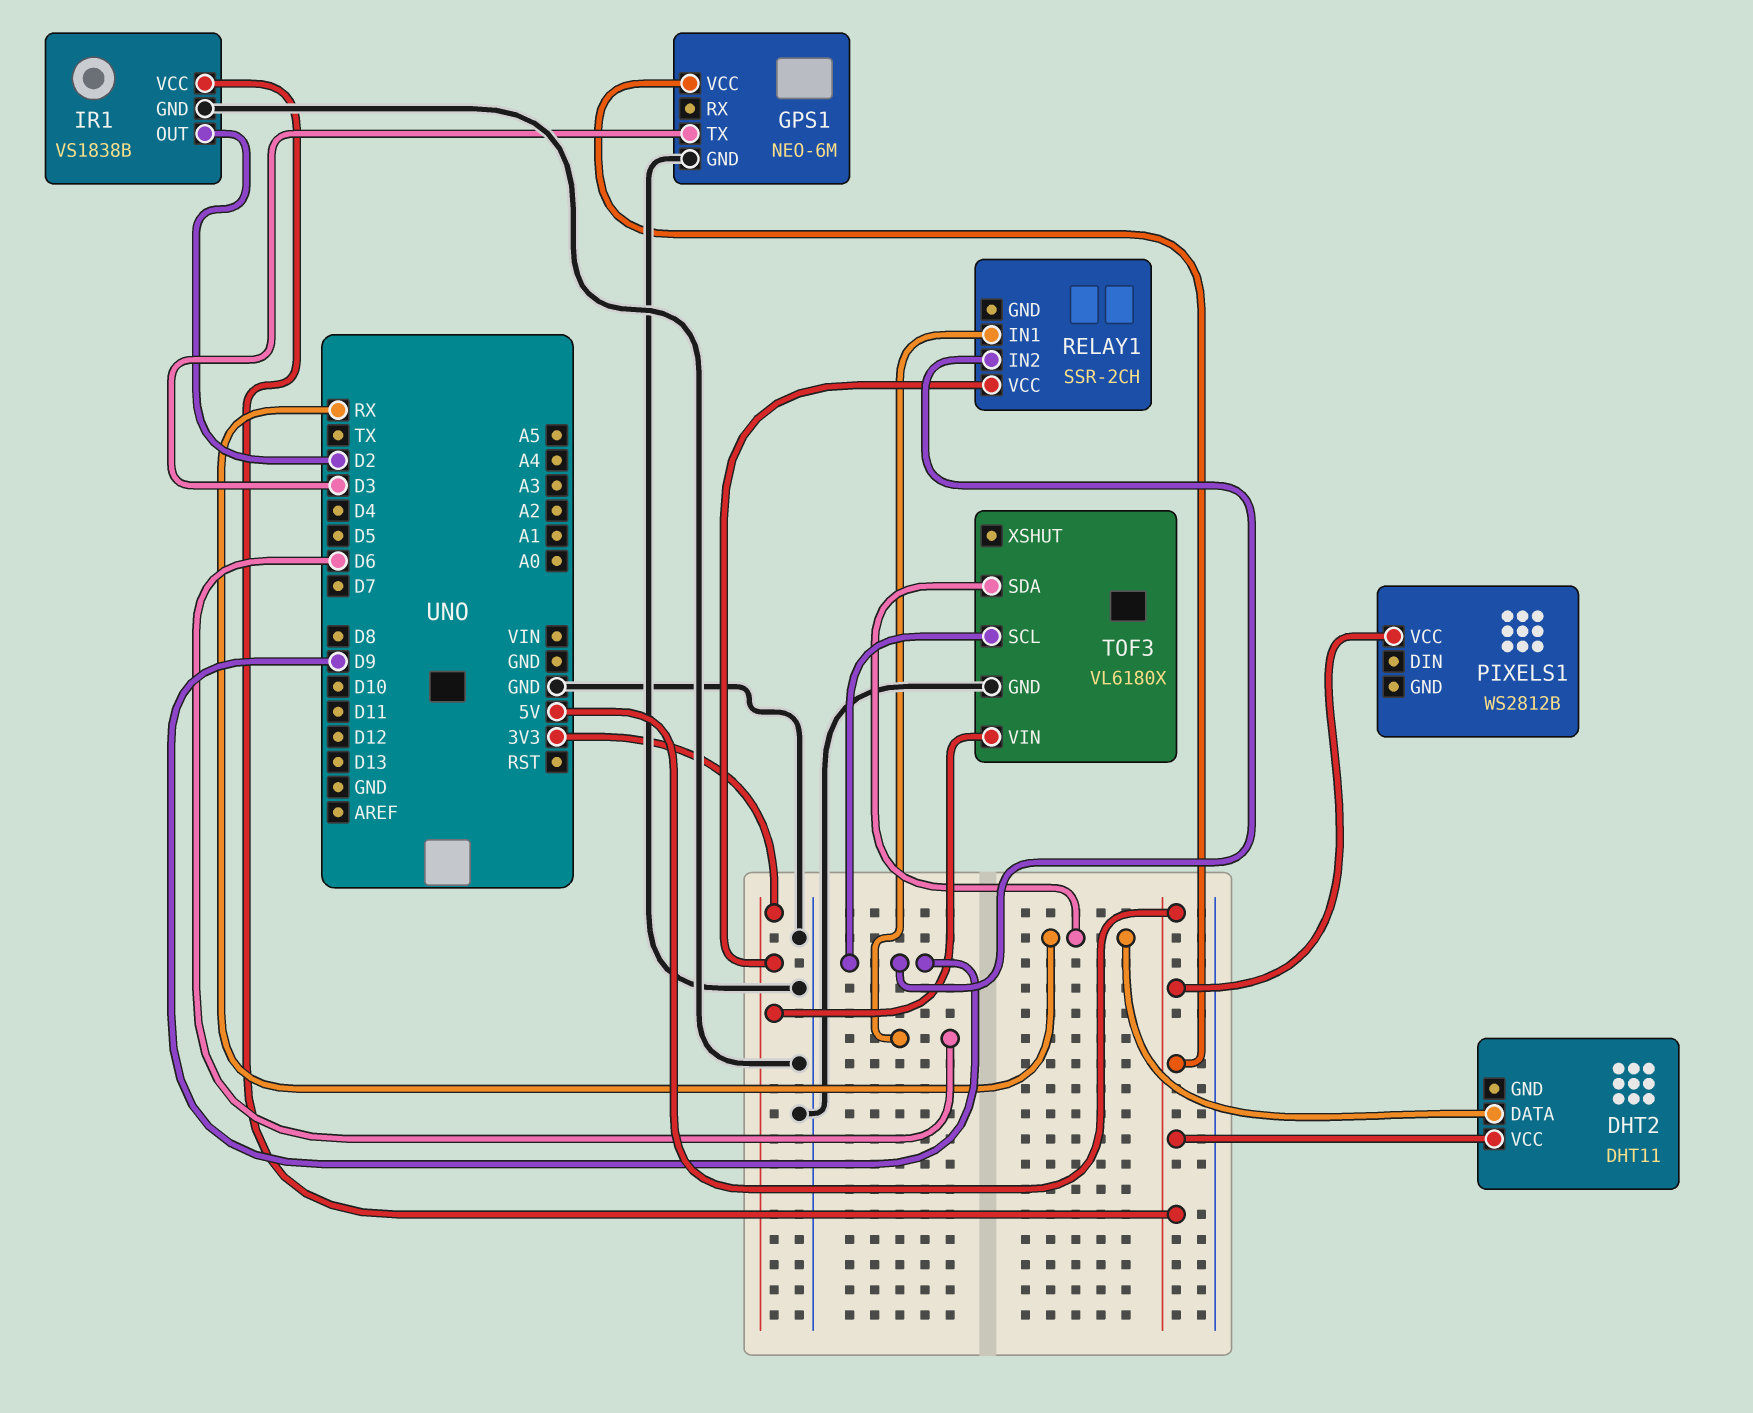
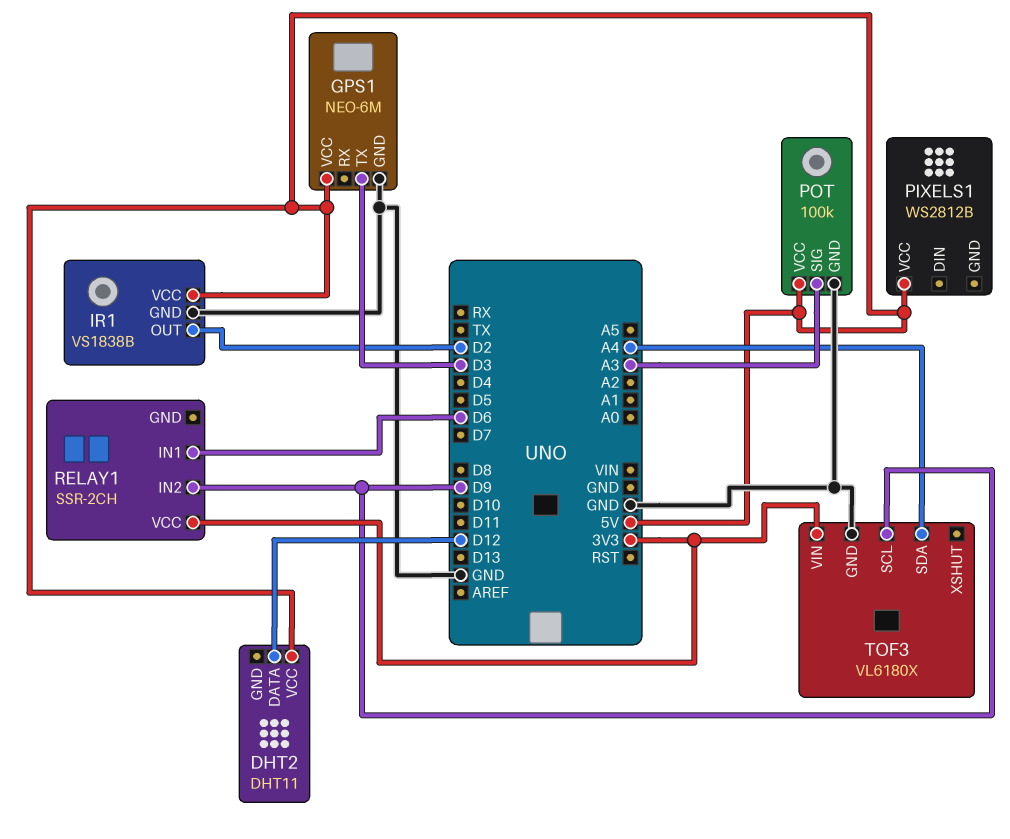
DHT2 pin DATA: RX -> D12
POT: none -> 100k
POT pin GND: none -> GND
POT pin SIG: none -> A3
POT pin VCC: none -> 5V
TOF3 pin SDA: RX -> A4

